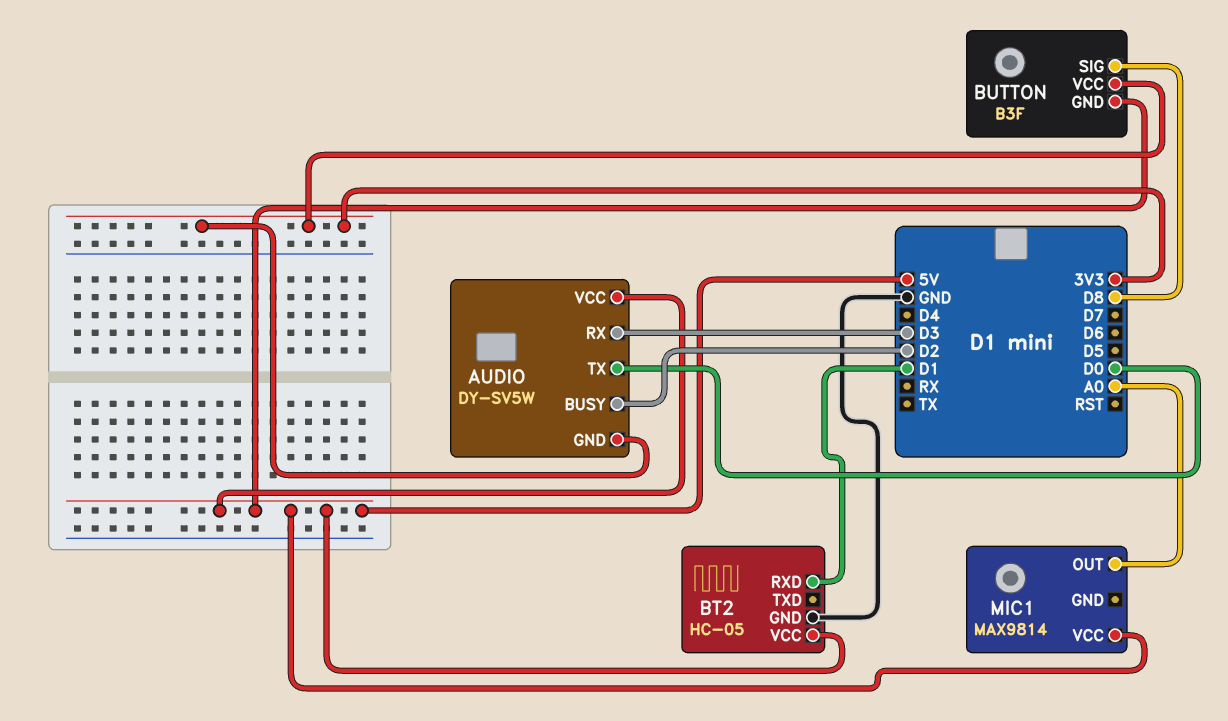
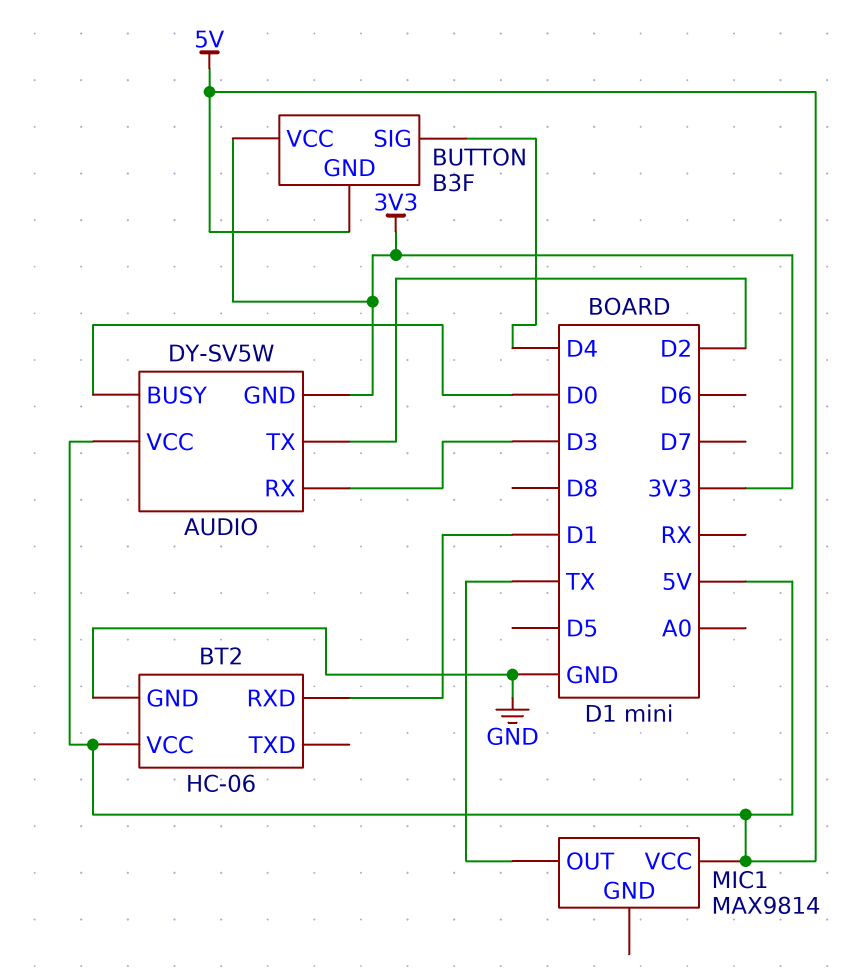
AUDIO pin BUSY: D2 -> D0
AUDIO pin TX: D0 -> D2
BT2: HC-05 -> HC-06
BUTTON pin SIG: D8 -> D4
MIC1 pin OUT: A0 -> TX

